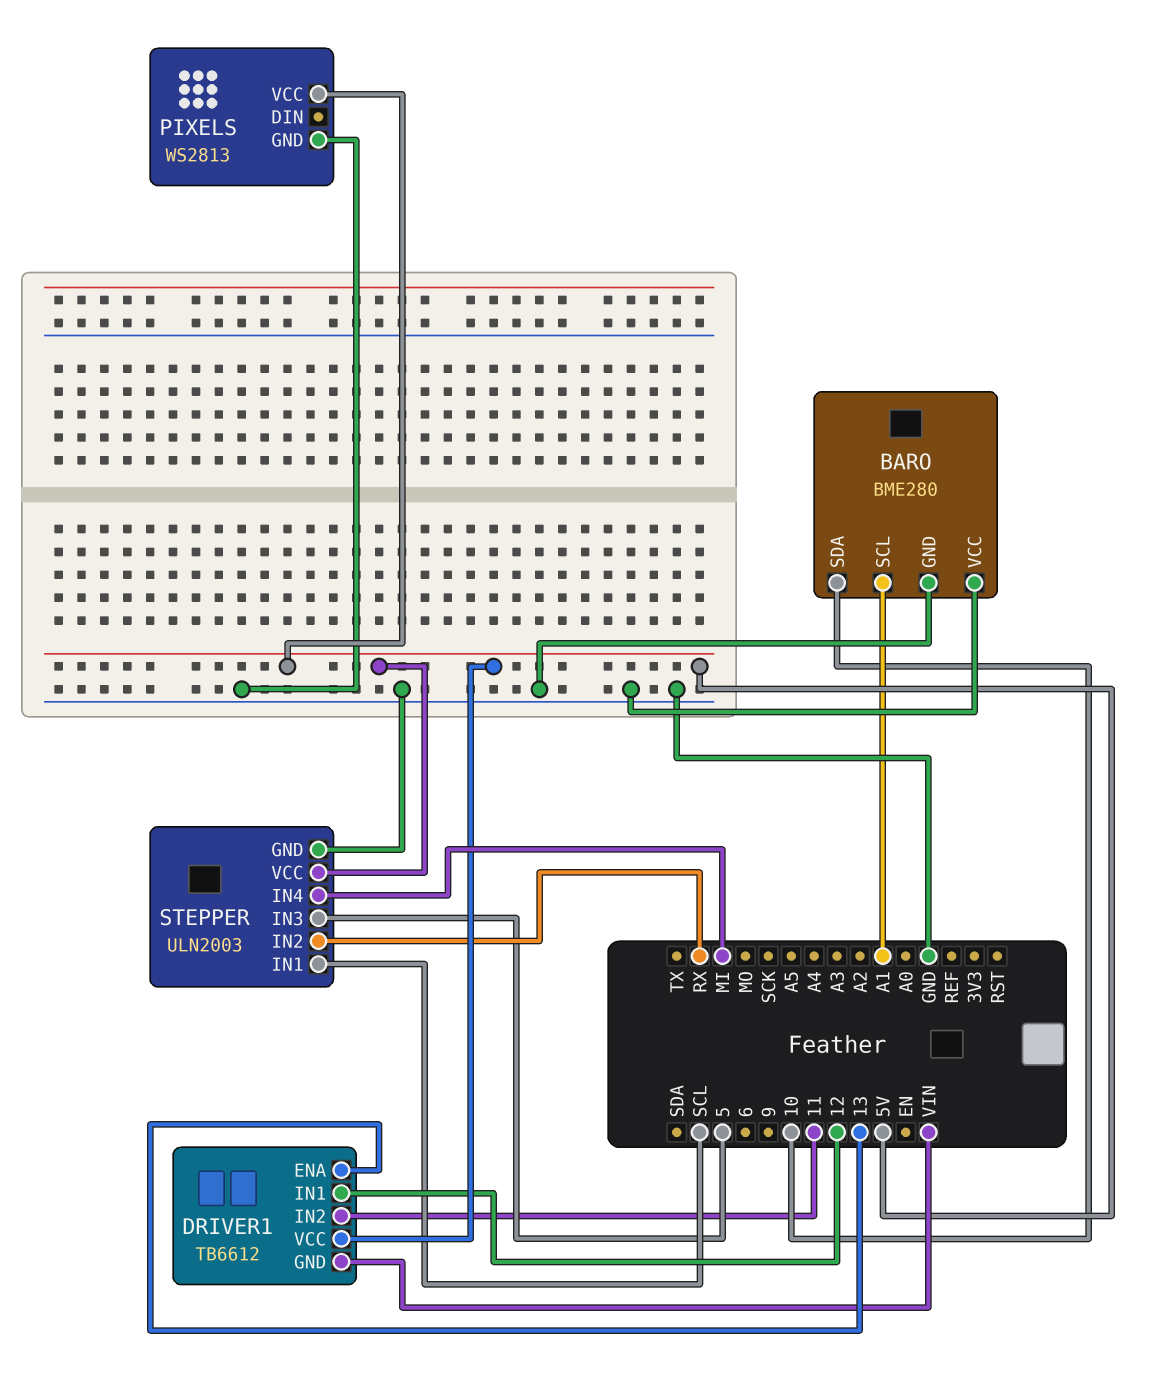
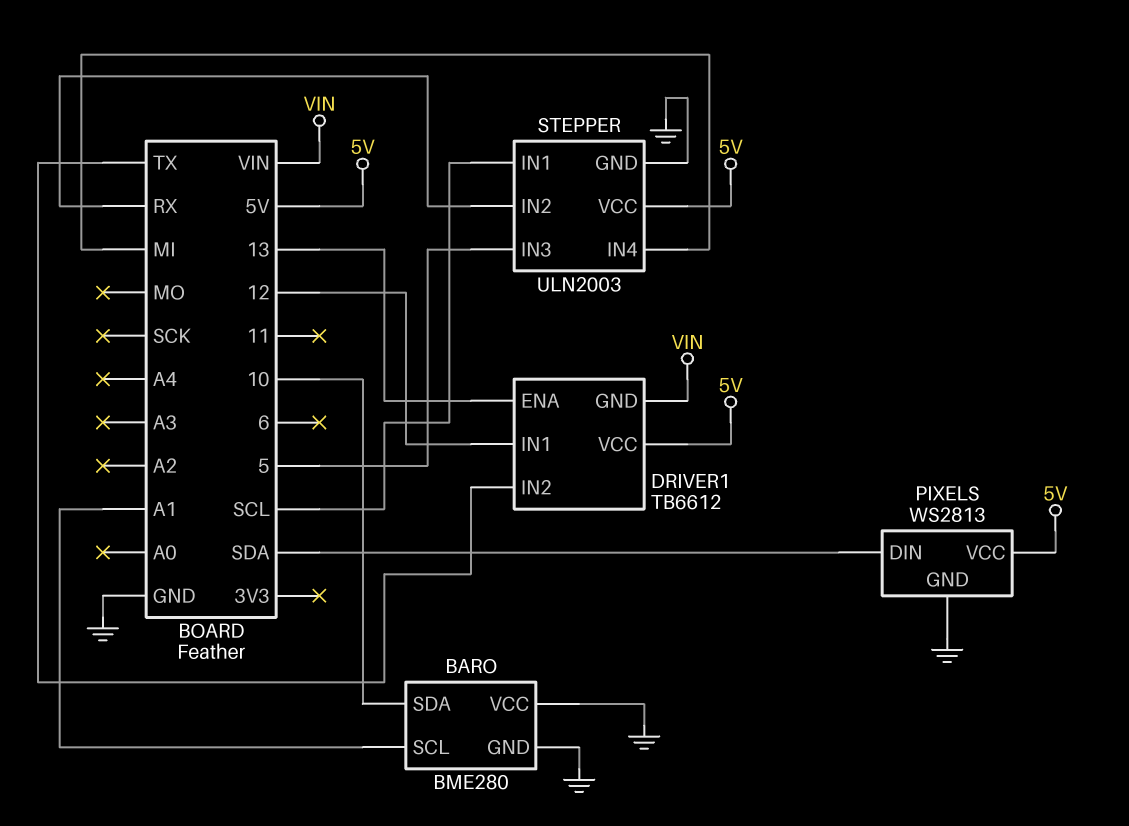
DRIVER1 pin IN2: 11 -> TX
PIXELS pin DIN: none -> SDA

